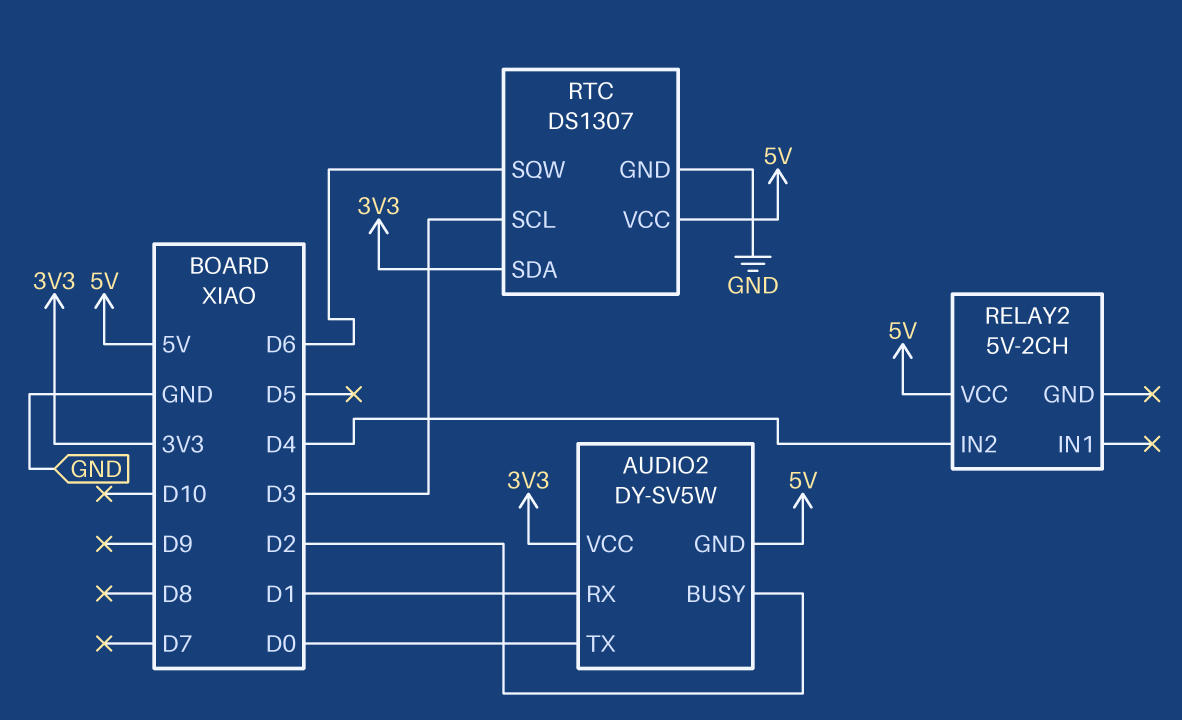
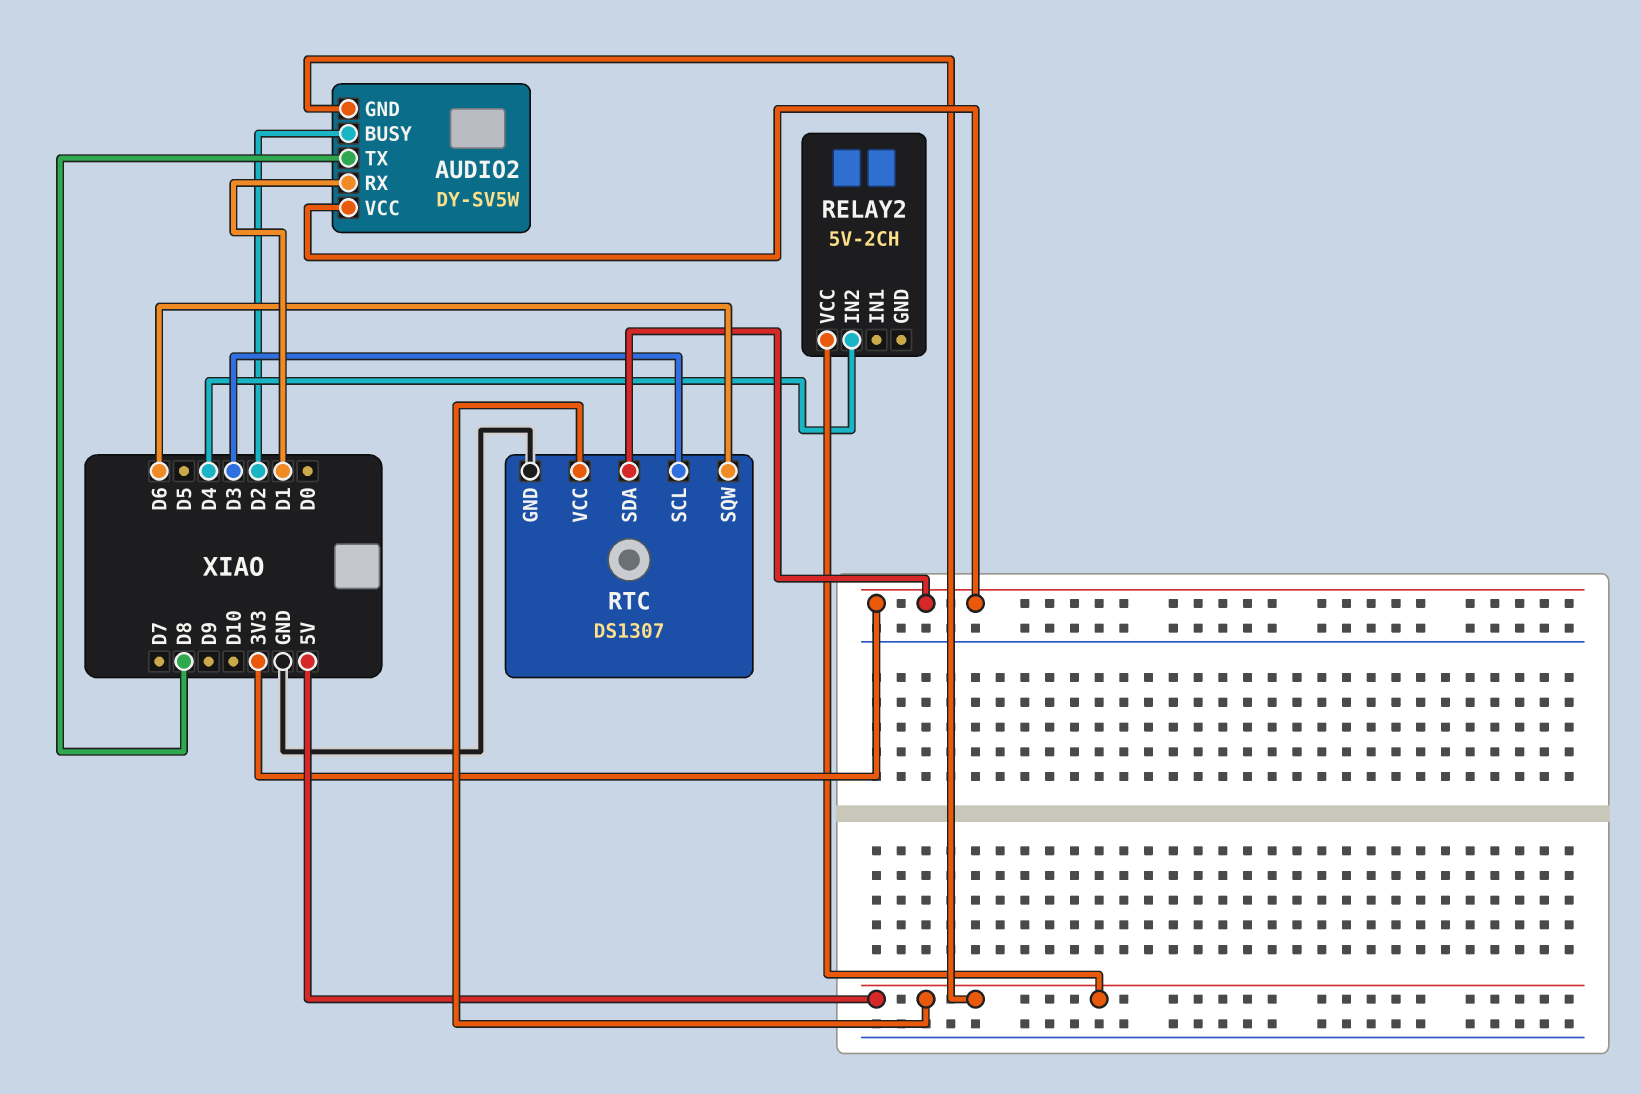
AUDIO2 pin TX: D0 -> D8

